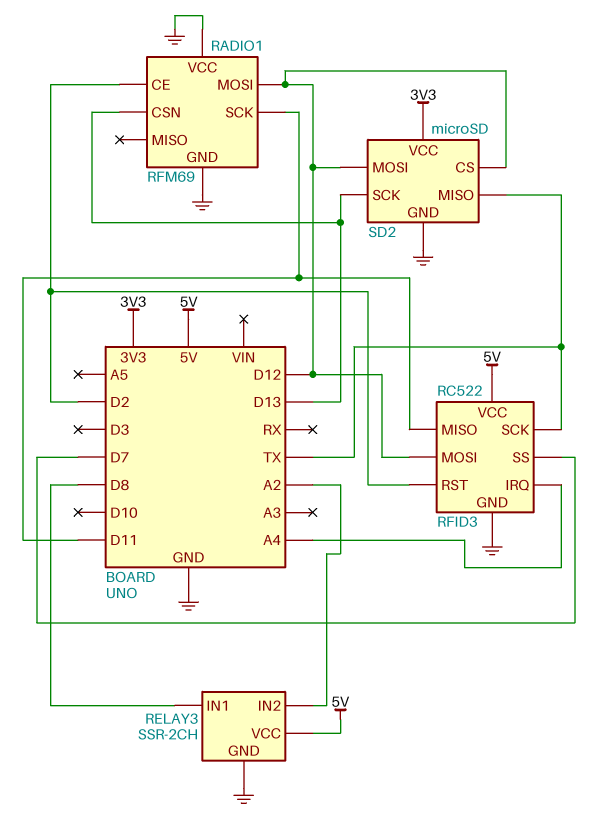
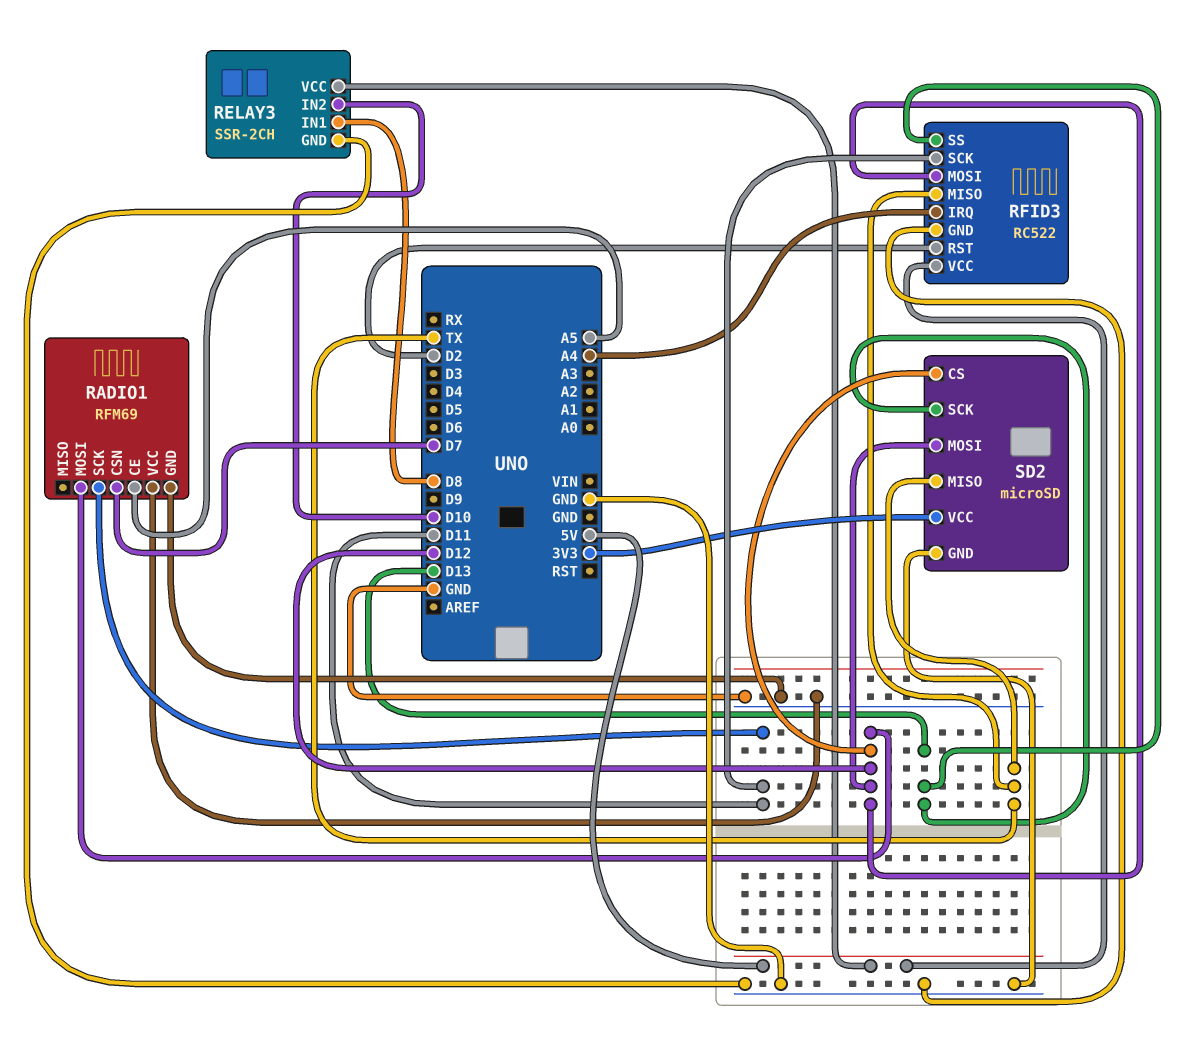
RADIO1 pin CE: D2 -> A5
RADIO1 pin CSN: D13 -> D7
RELAY3 pin IN2: A2 -> D10
RFID3 pin MISO: D11 -> TX
RFID3 pin SCK: TX -> D11
RFID3 pin SS: D7 -> D13

